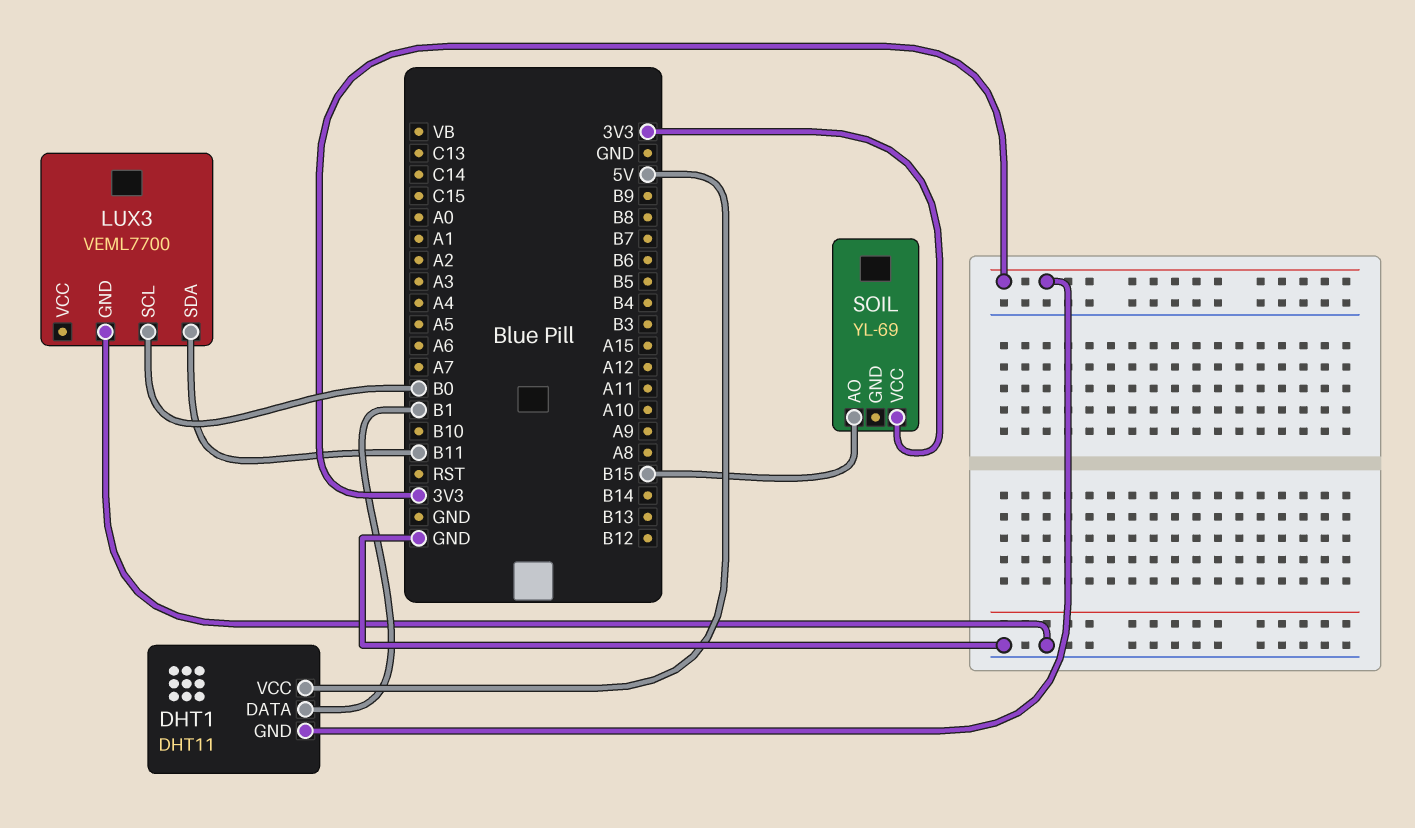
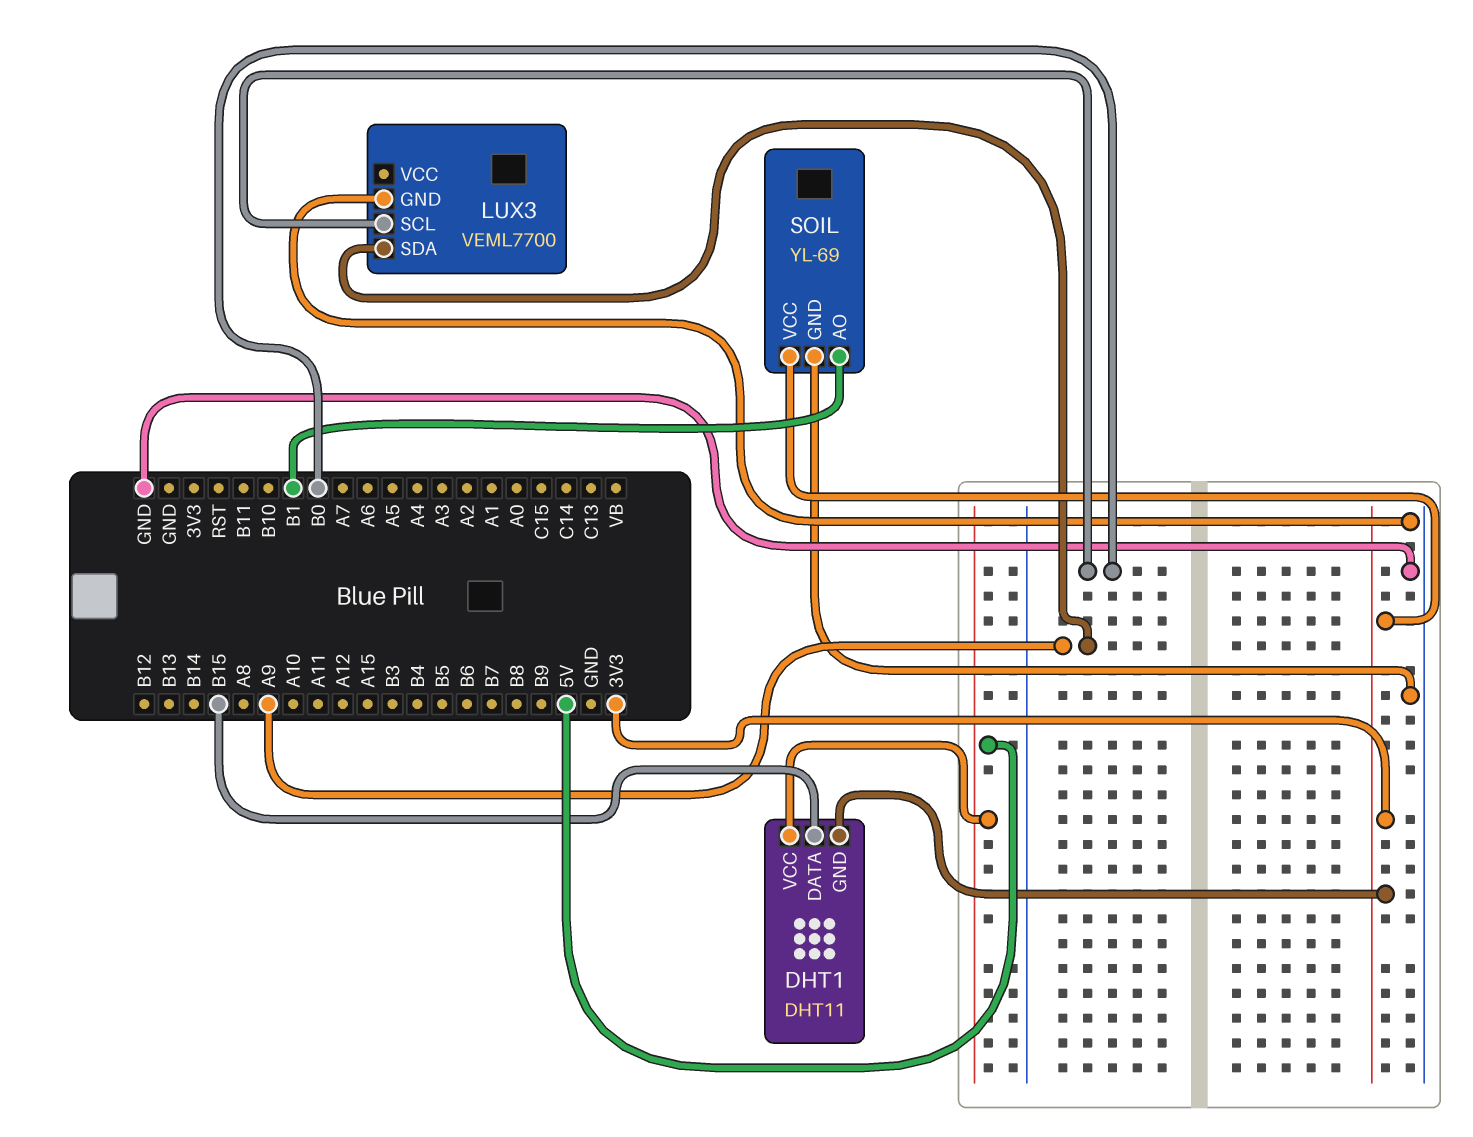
DHT1 pin DATA: B1 -> B15
LUX3 pin SDA: B11 -> A9
SOIL pin AO: B15 -> B1
SOIL pin GND: none -> GND

